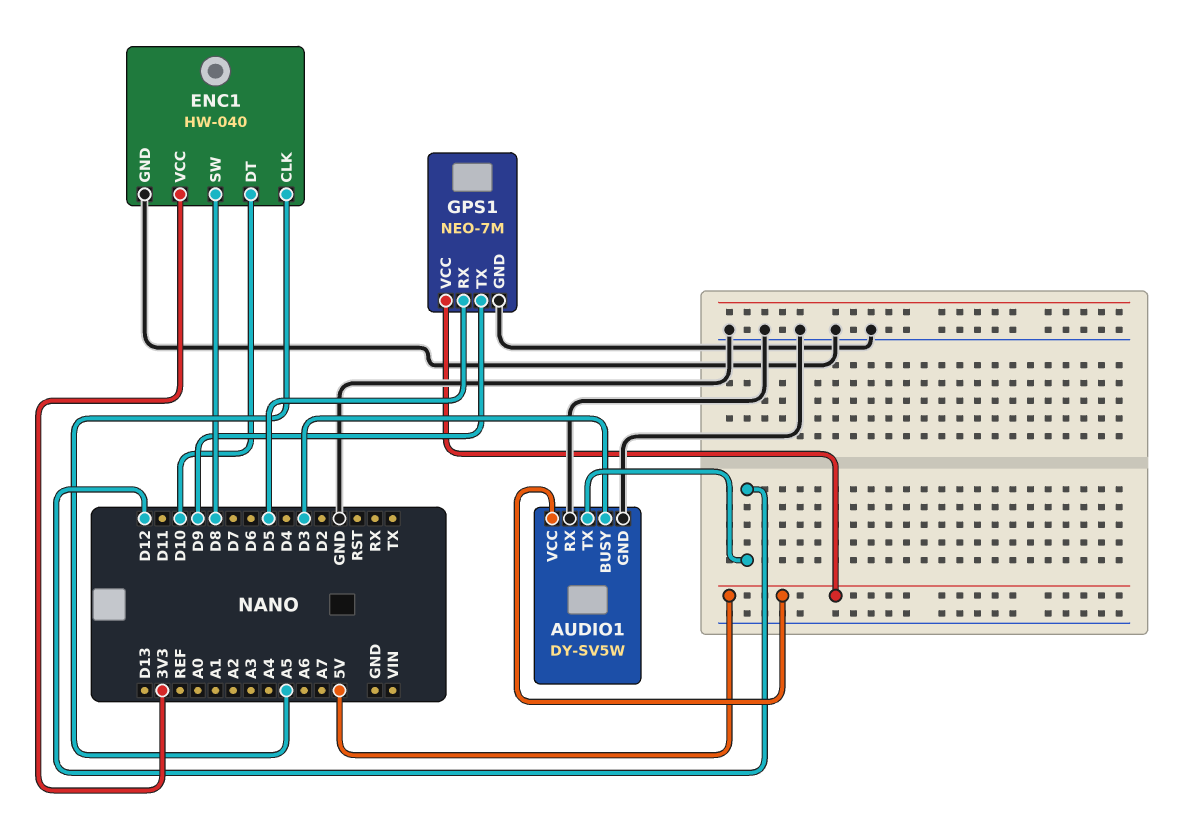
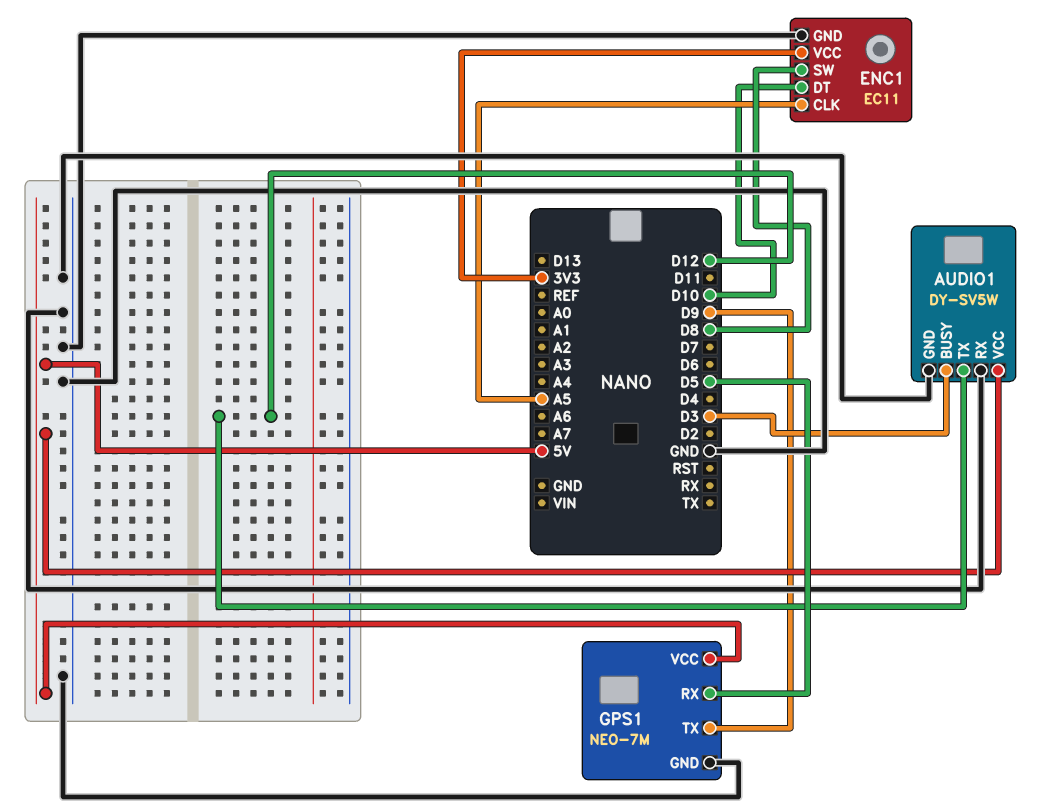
ENC1: HW-040 -> EC11

